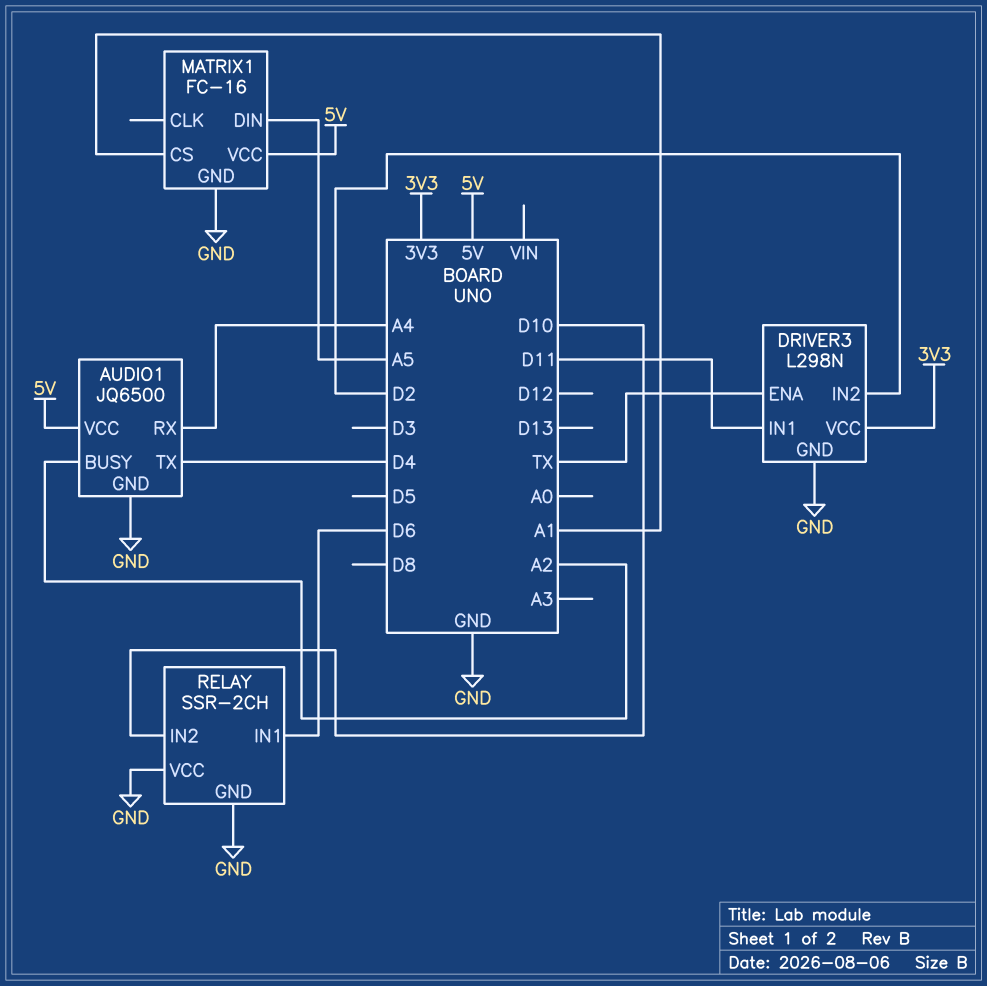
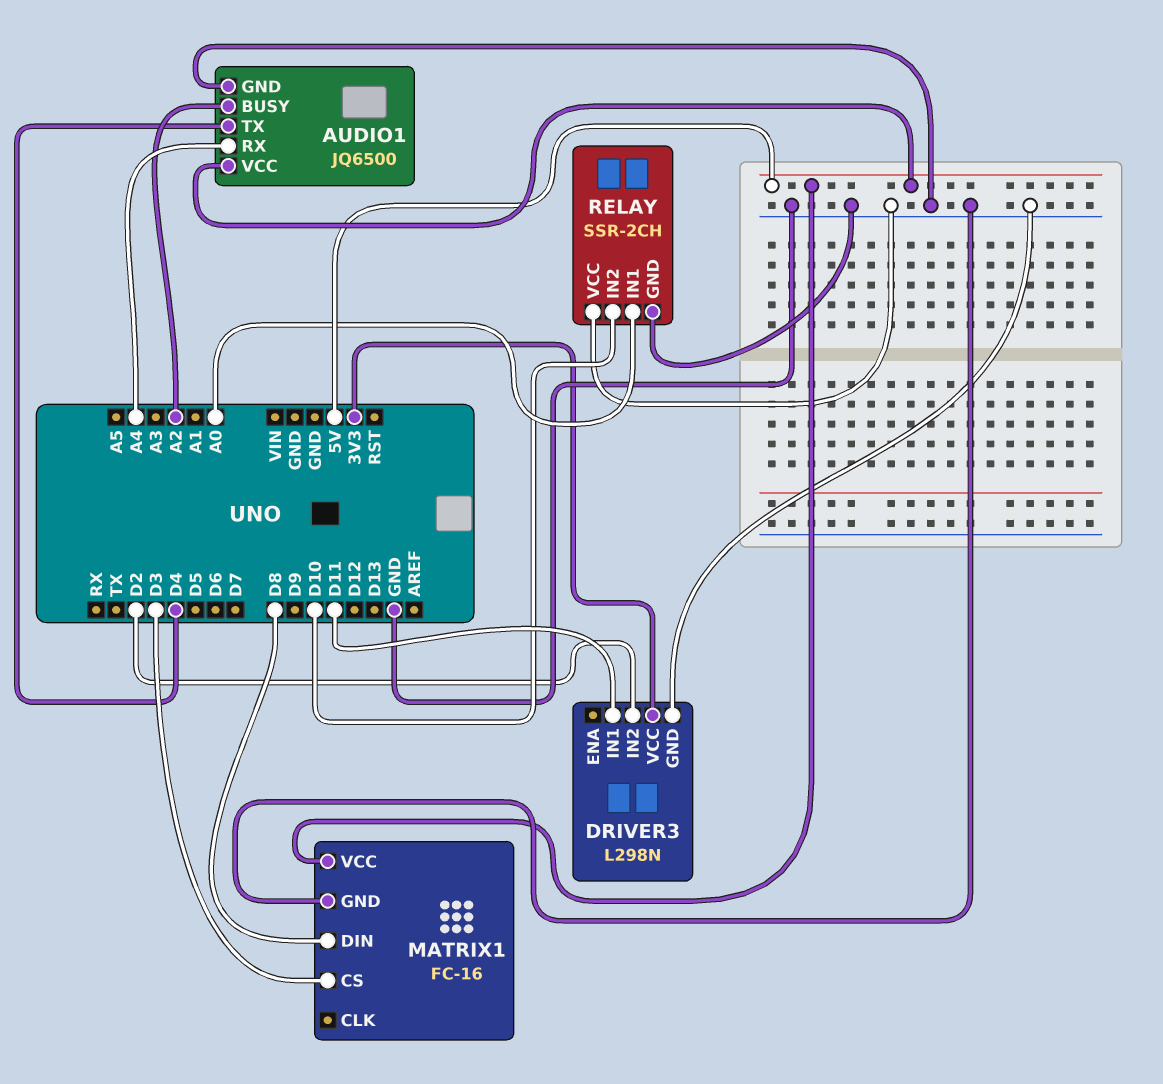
DRIVER3 pin ENA: TX -> none
MATRIX1 pin CS: A1 -> D3
MATRIX1 pin DIN: A5 -> D8
RELAY pin IN1: D6 -> A0

